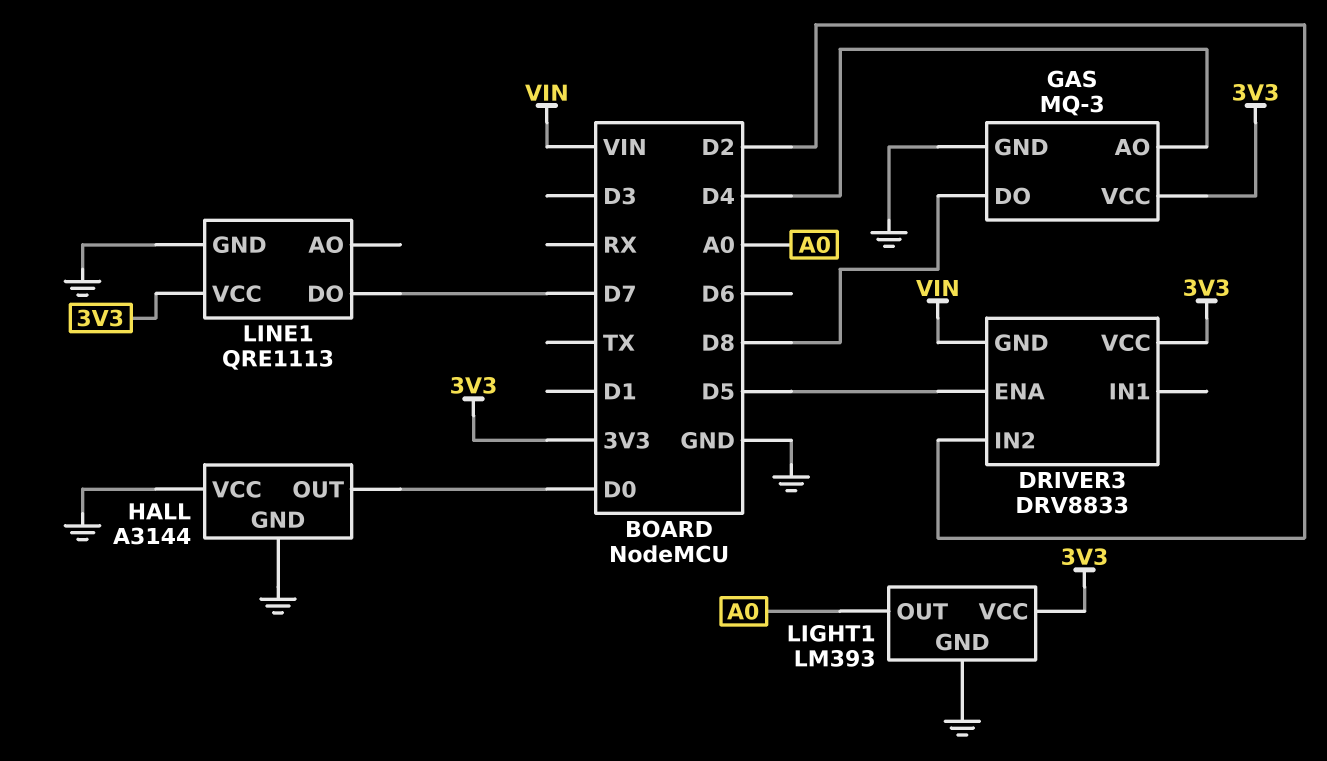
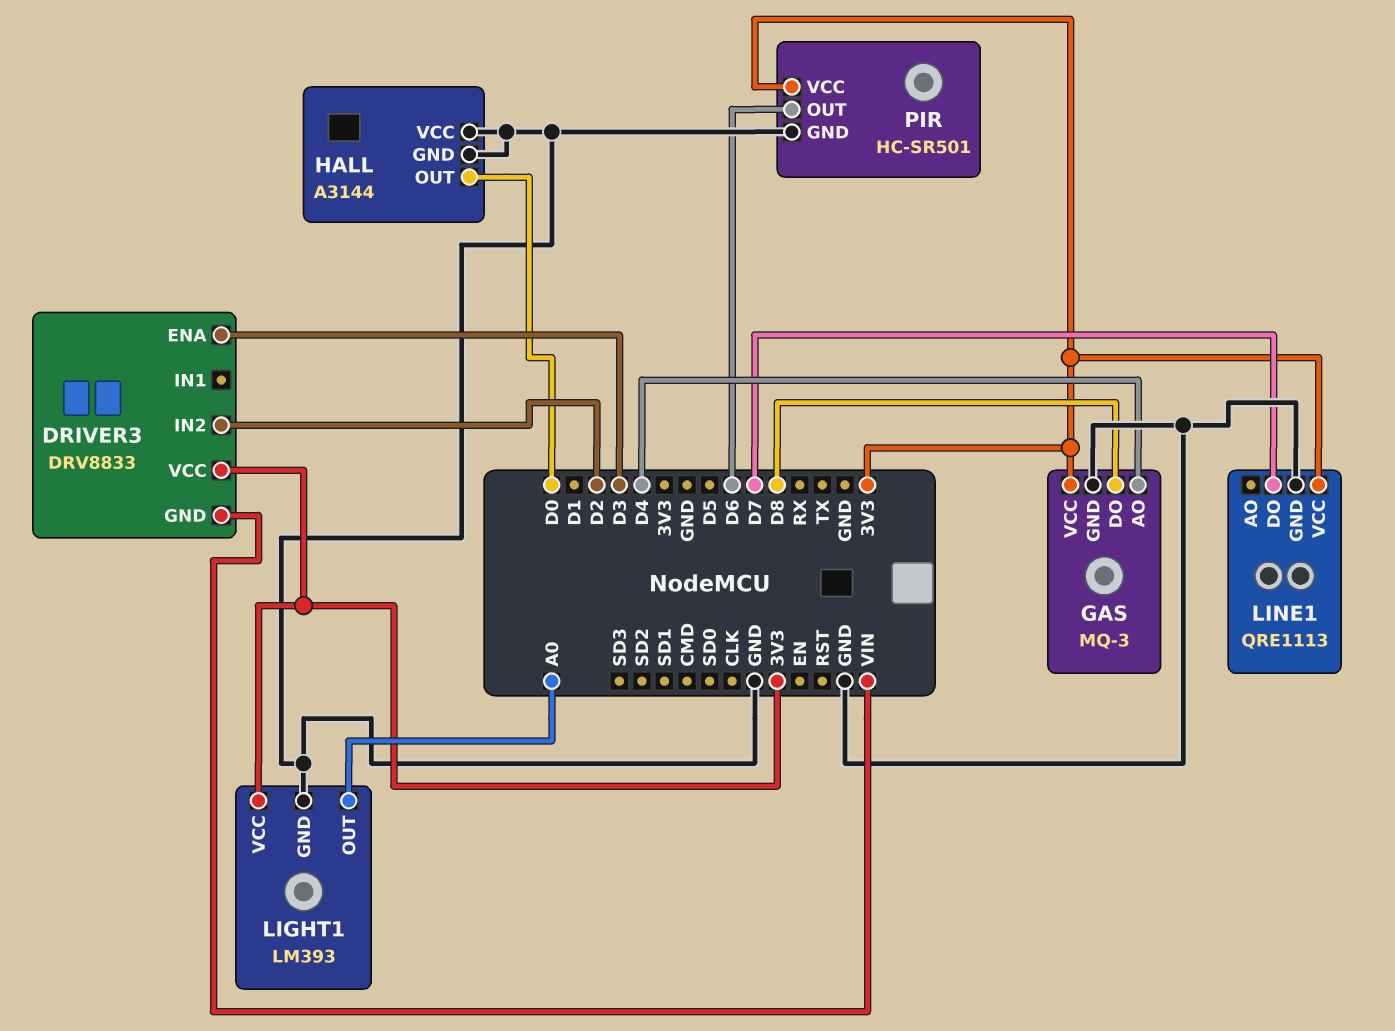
DRIVER3 pin ENA: D5 -> D3
PIR: none -> HC-SR501
PIR pin GND: none -> GND
PIR pin OUT: none -> D6
PIR pin VCC: none -> 3V3

